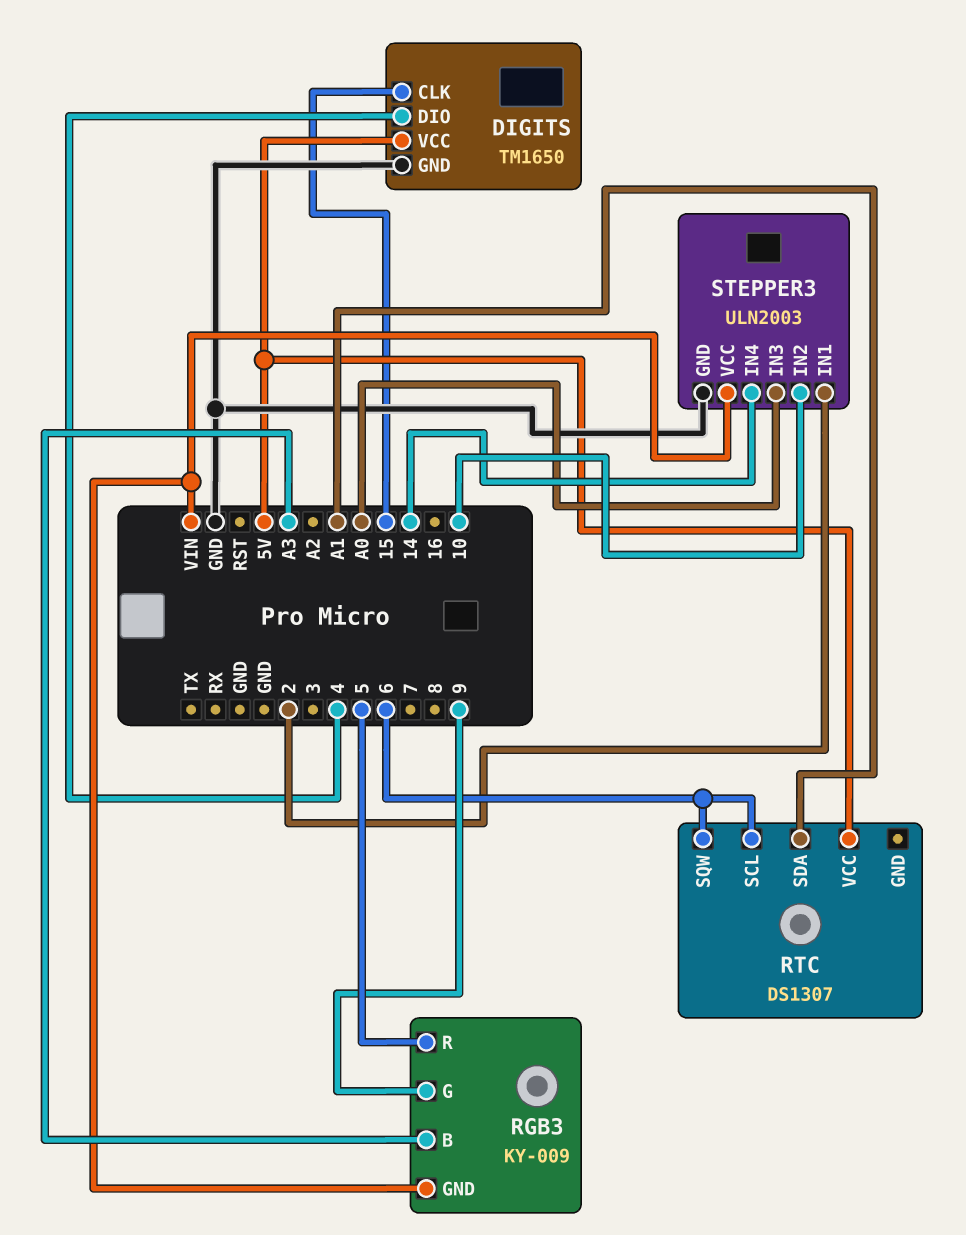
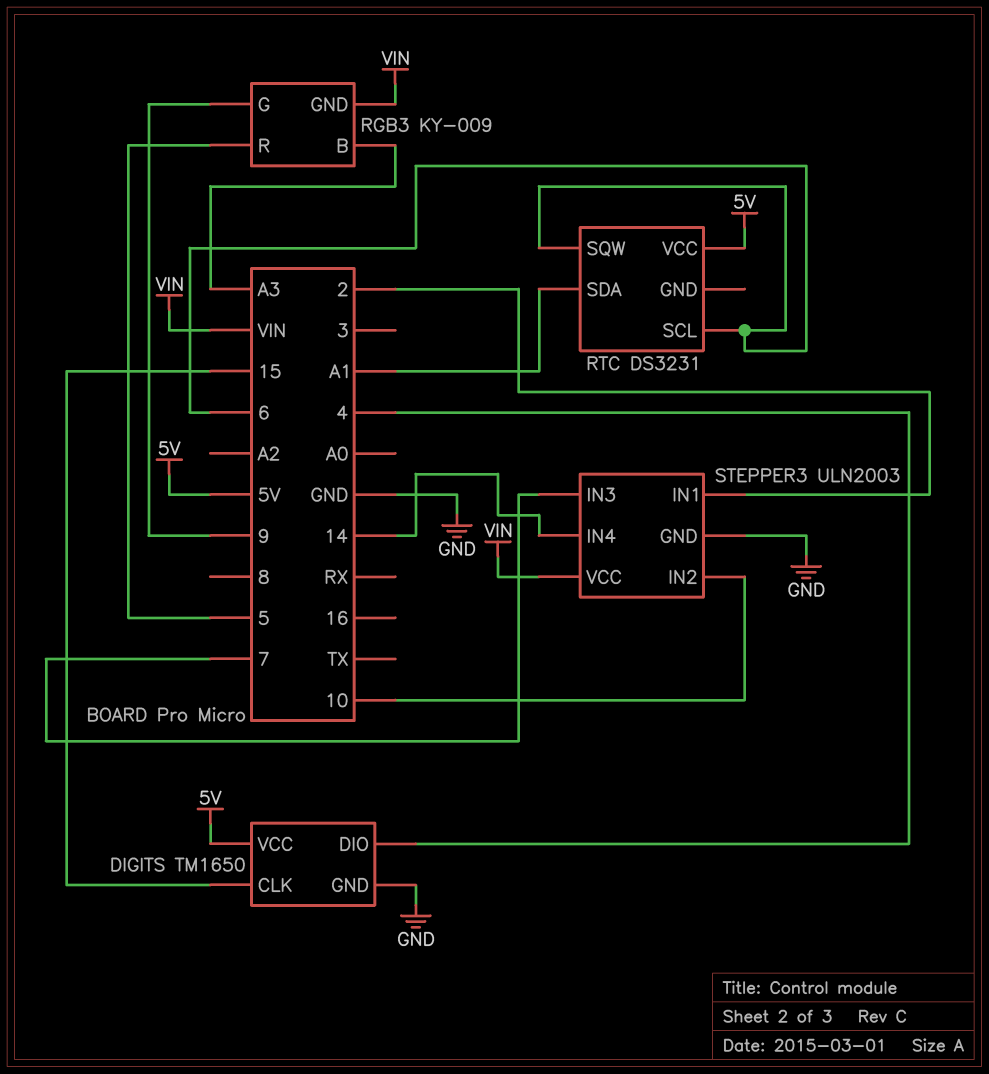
RTC: DS1307 -> DS3231
STEPPER3 pin IN3: A0 -> 7

